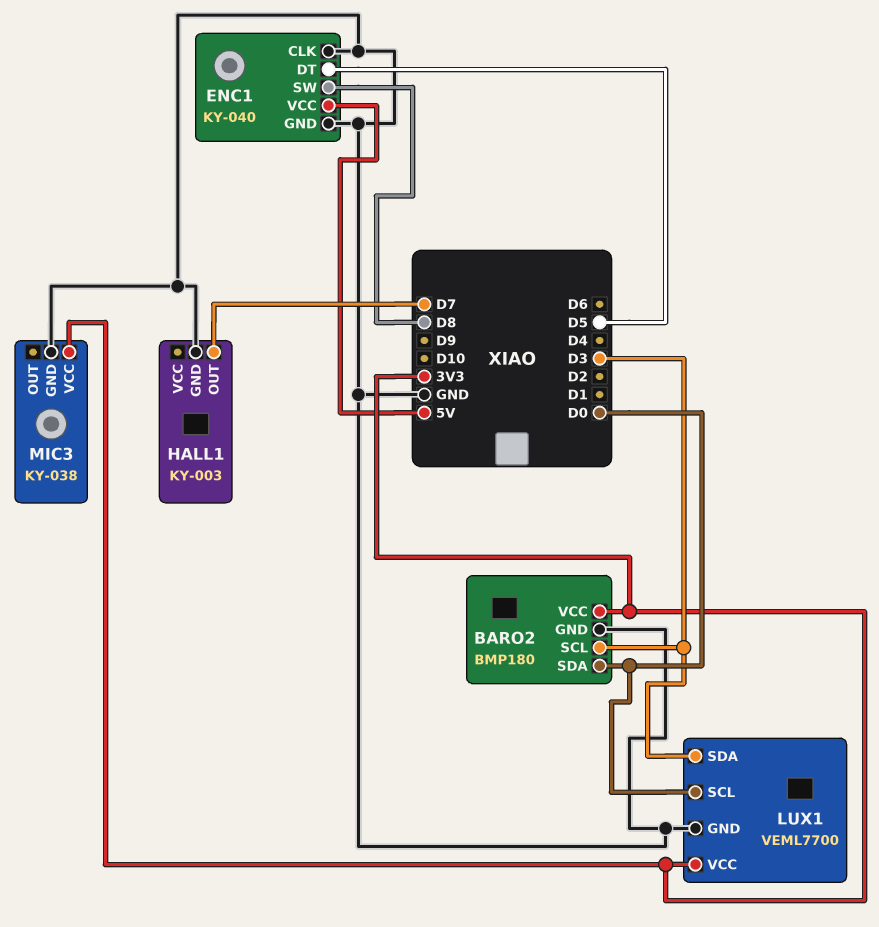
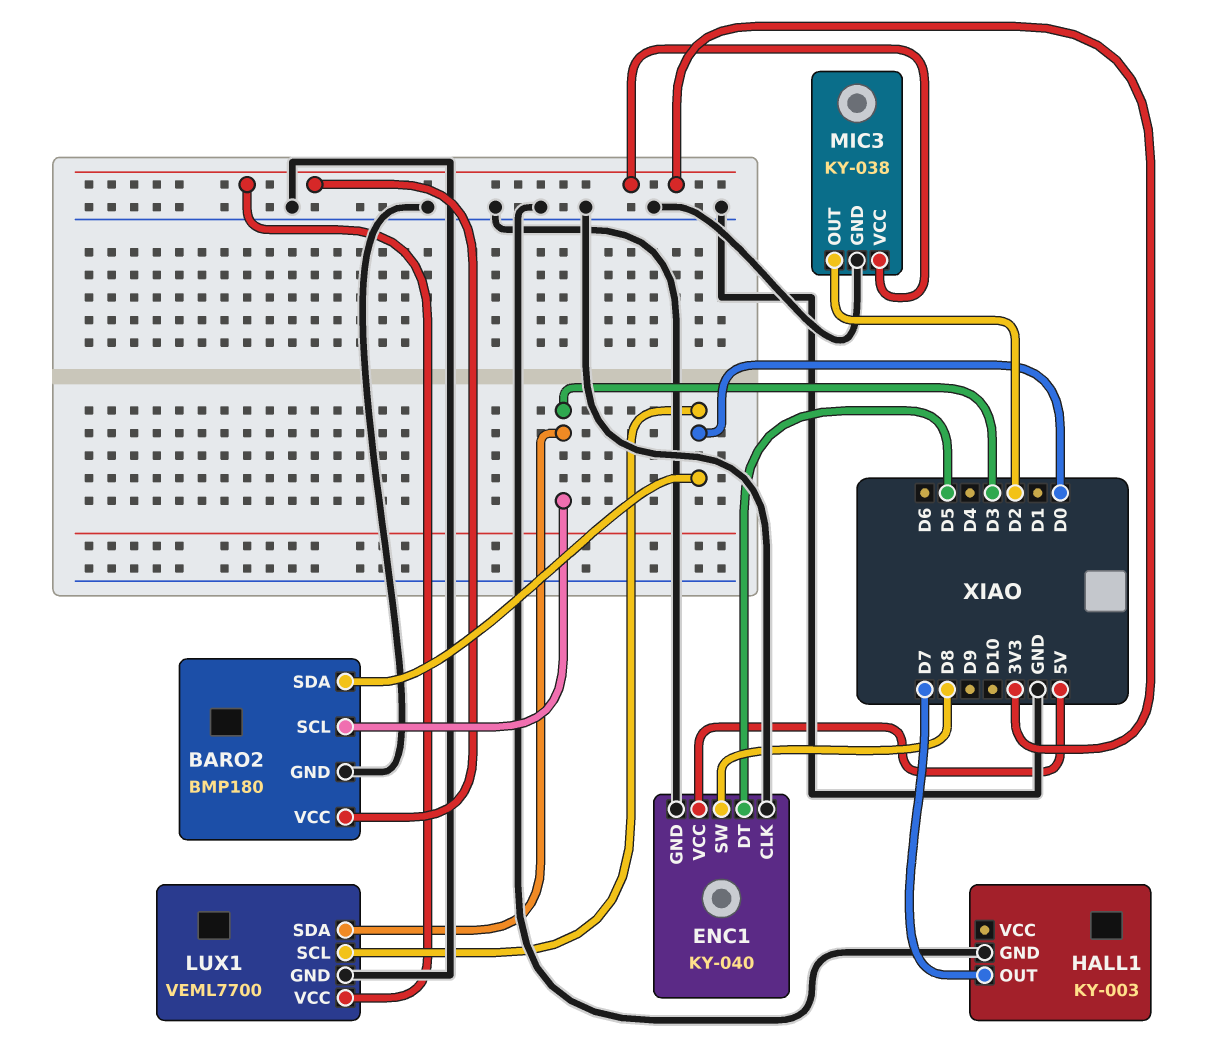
MIC3 pin OUT: none -> D2

